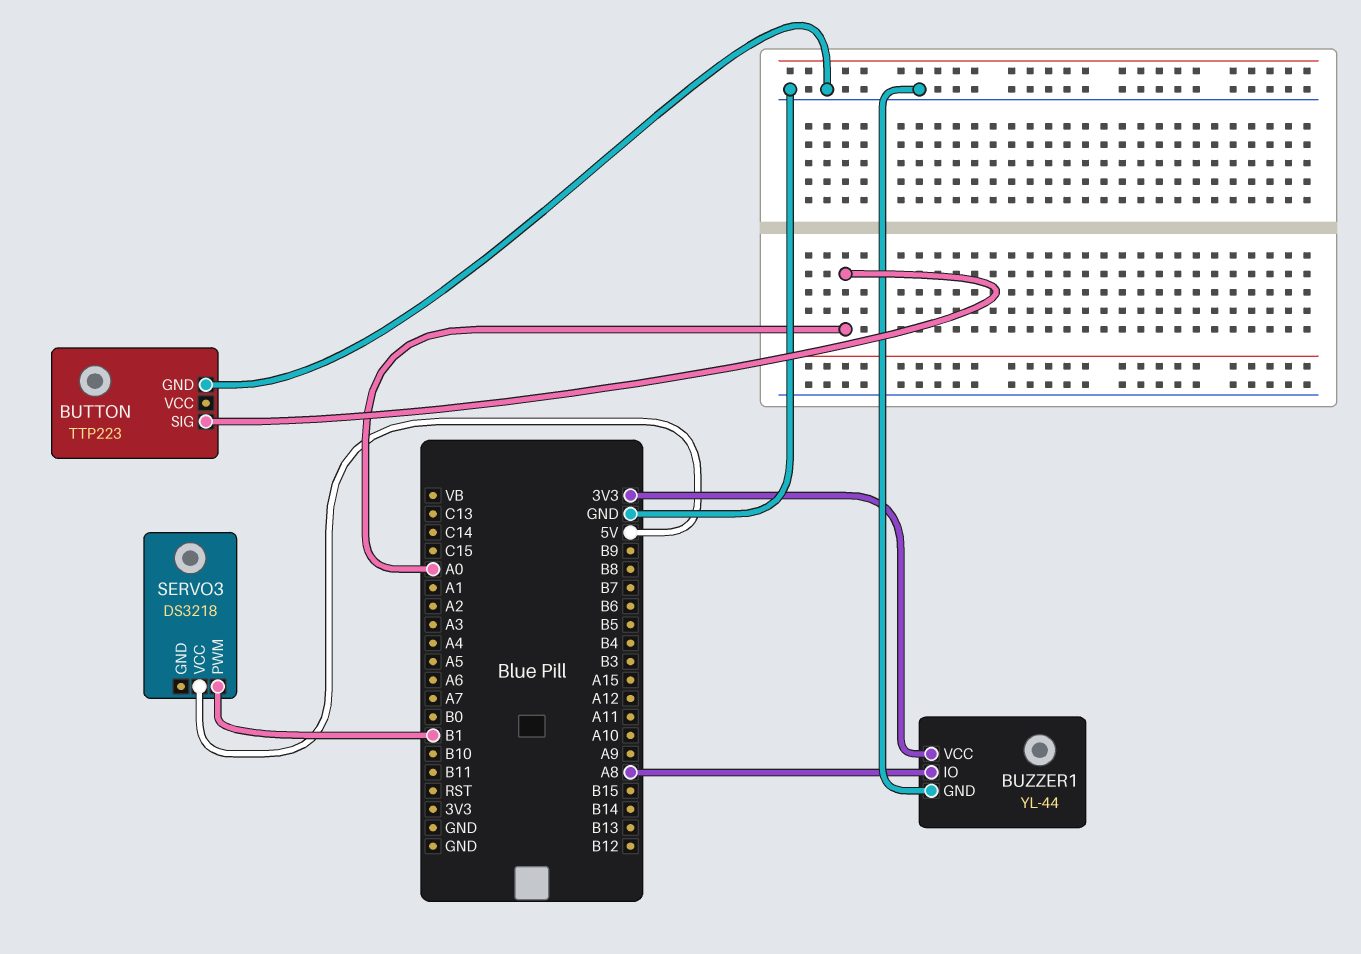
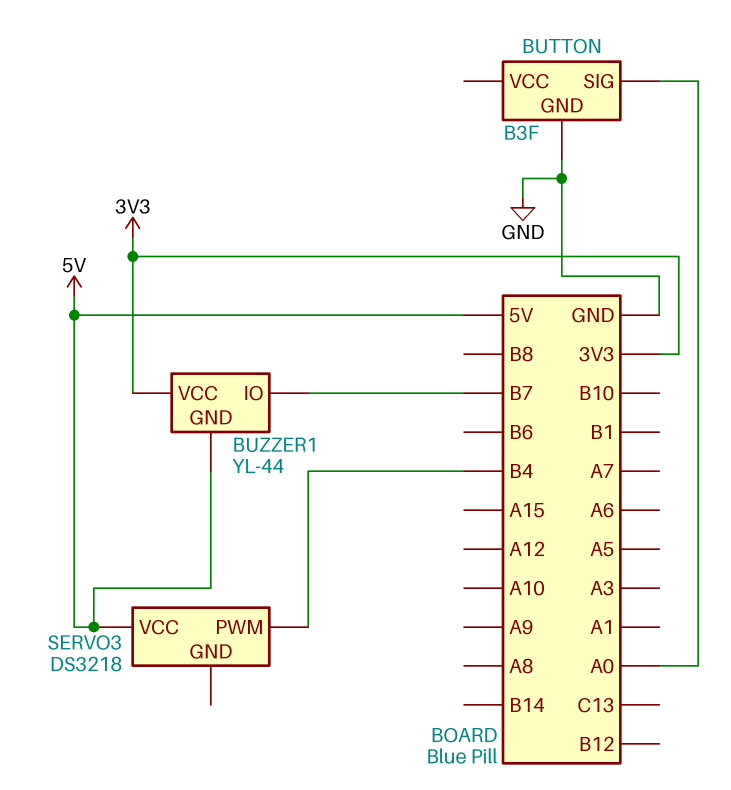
BUTTON: TTP223 -> B3F
BUZZER1 pin GND: GND -> 5V
BUZZER1 pin IO: A8 -> B7
SERVO3 pin PWM: B1 -> B4

